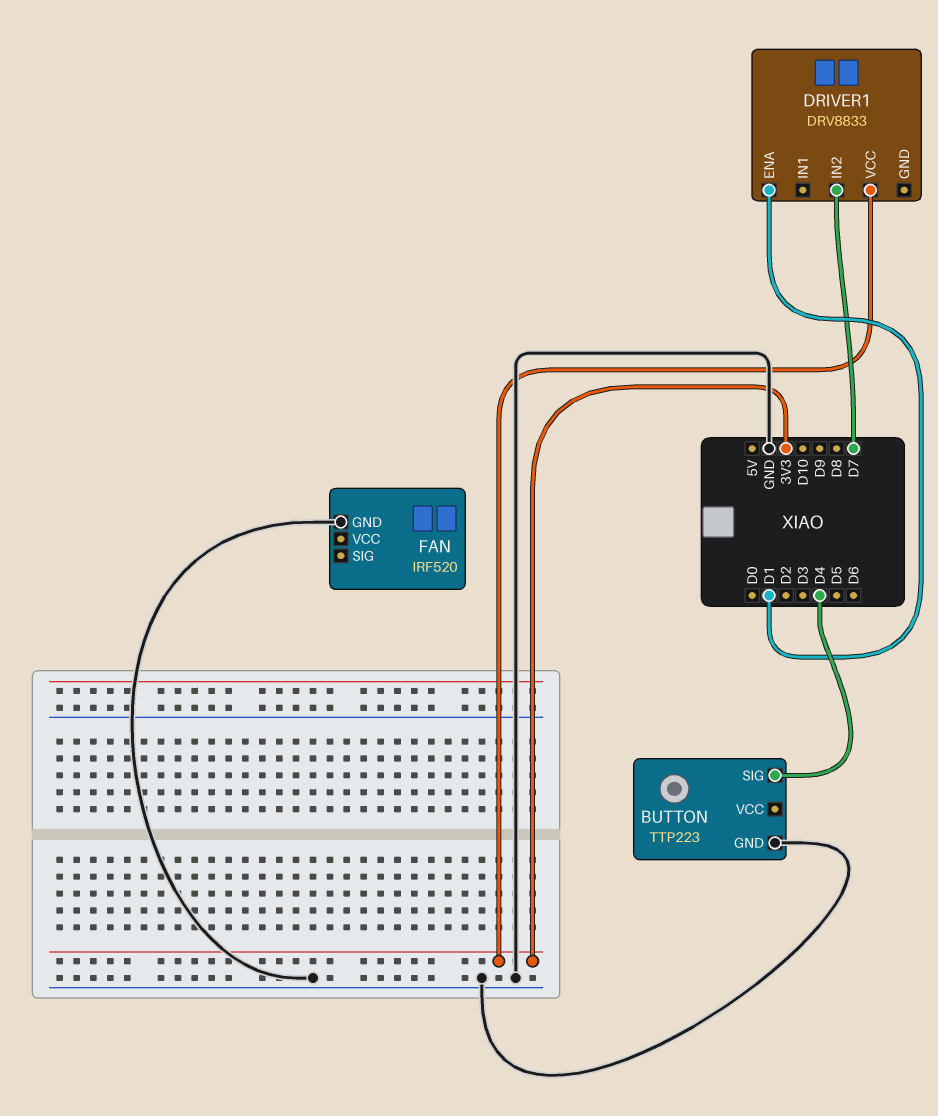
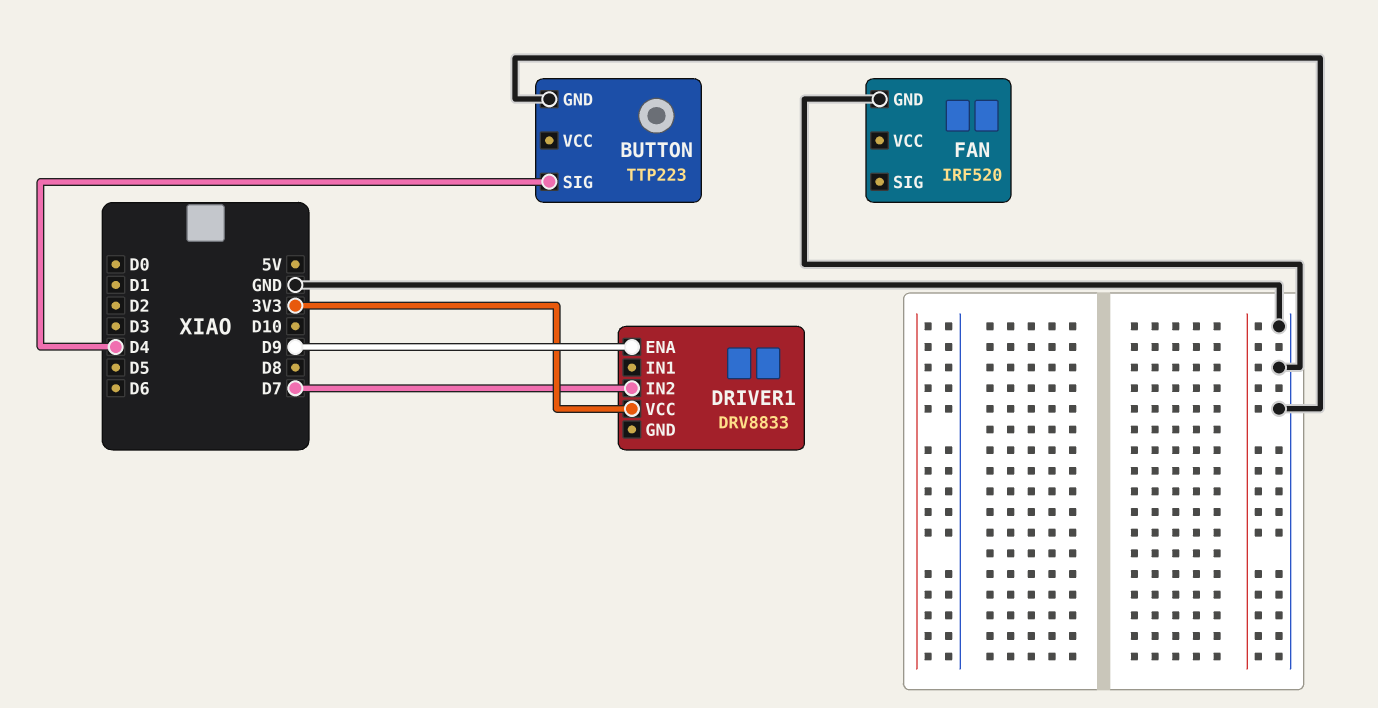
DRIVER1 pin ENA: D1 -> D9

